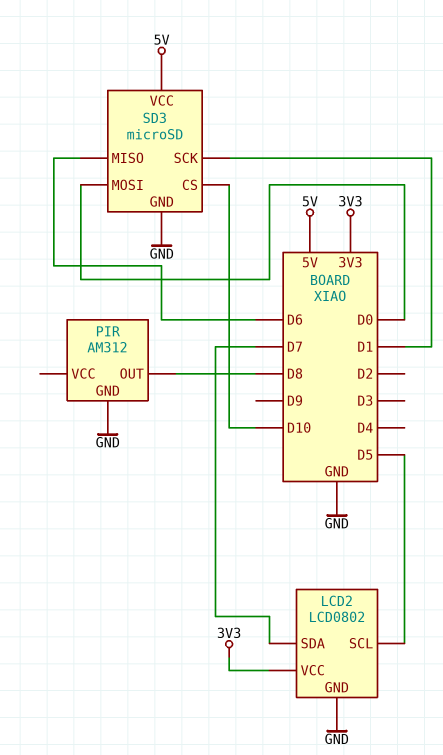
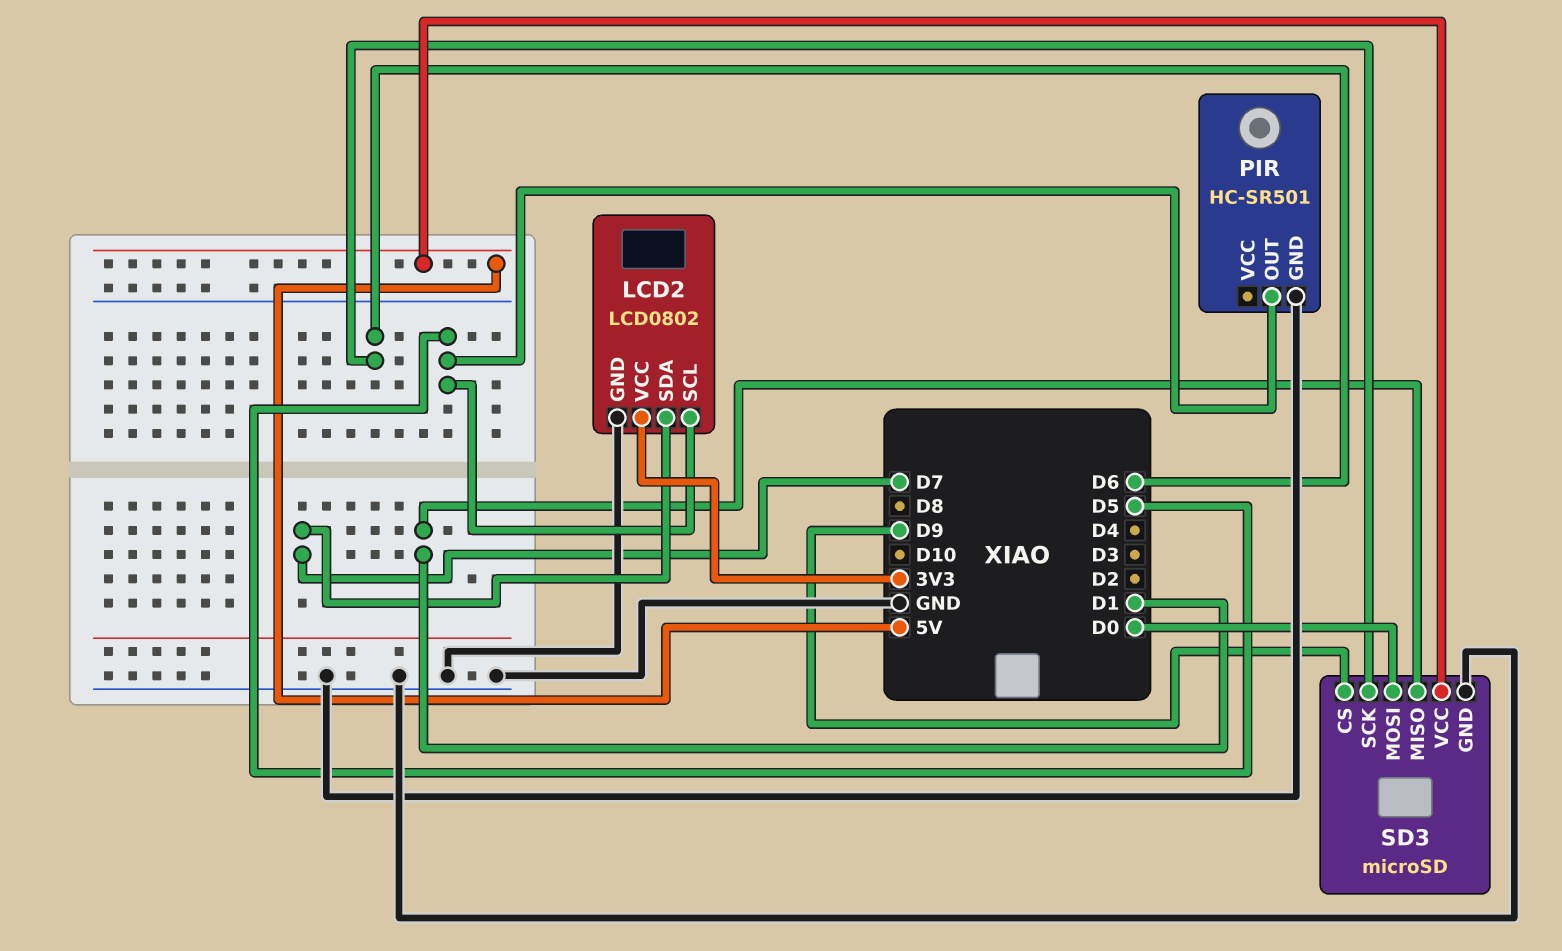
PIR: AM312 -> HC-SR501
PIR pin OUT: D8 -> D5
SD3 pin CS: D10 -> D9
SD3 pin MISO: D6 -> D1
SD3 pin SCK: D1 -> D6

